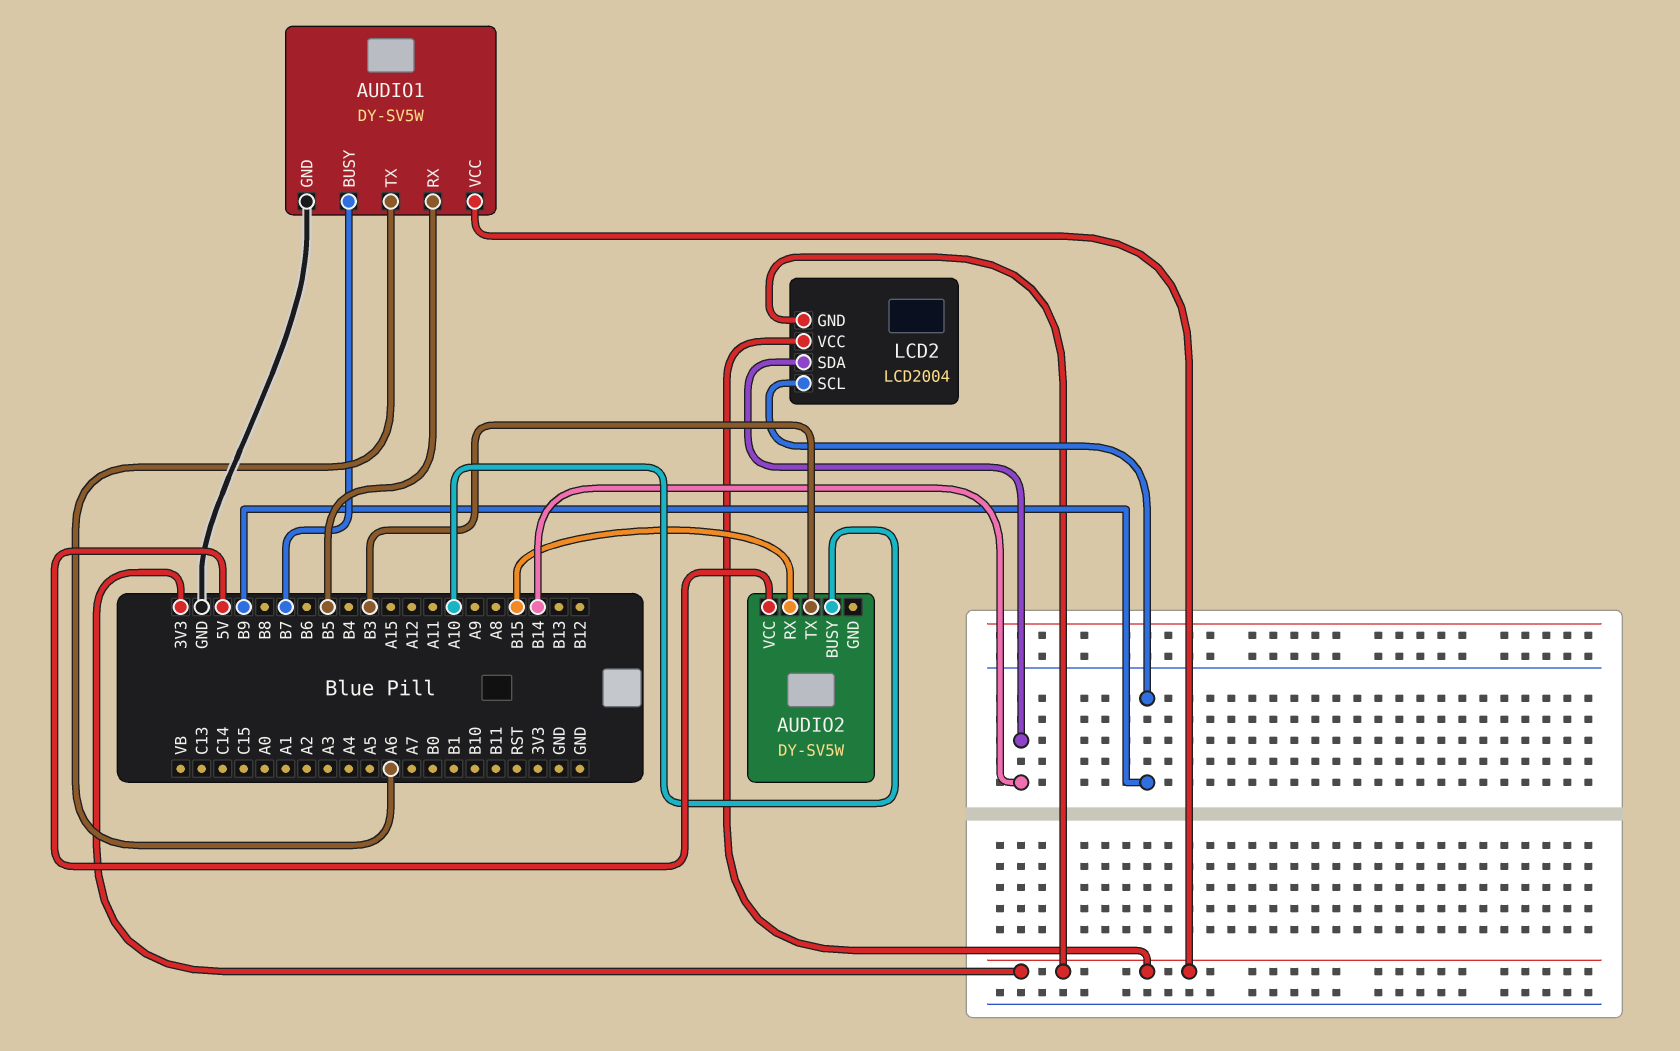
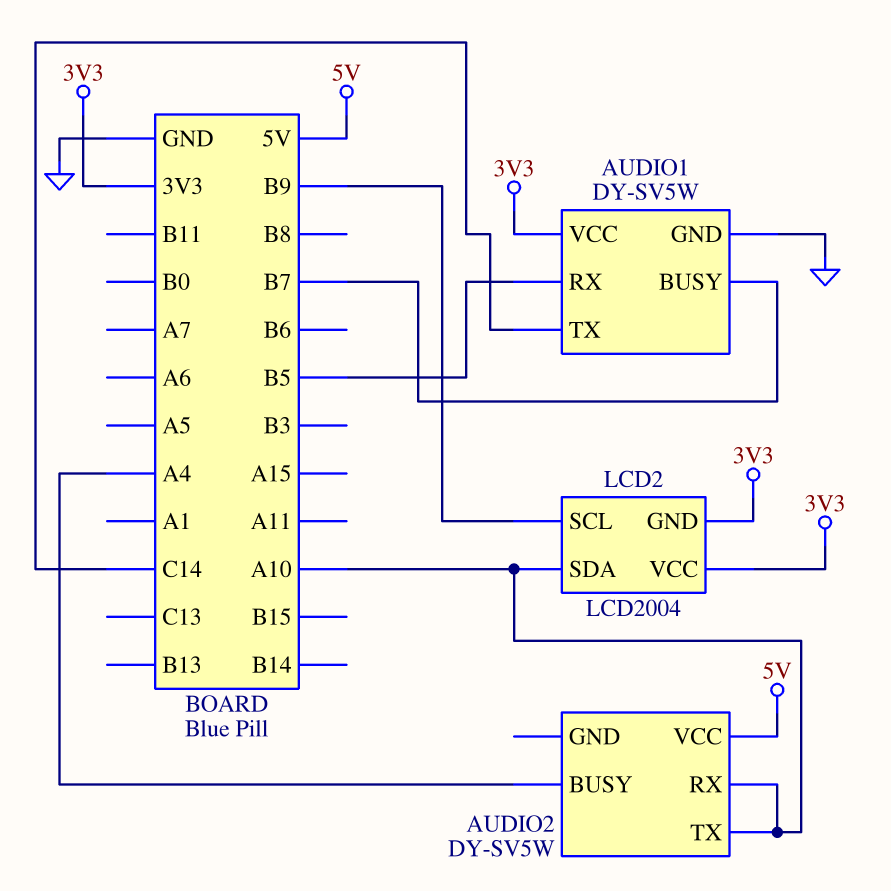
AUDIO1 pin TX: A6 -> C14
AUDIO2 pin BUSY: A10 -> A4
AUDIO2 pin RX: B15 -> A10
AUDIO2 pin TX: B3 -> A10
LCD2 pin SDA: B14 -> A10

